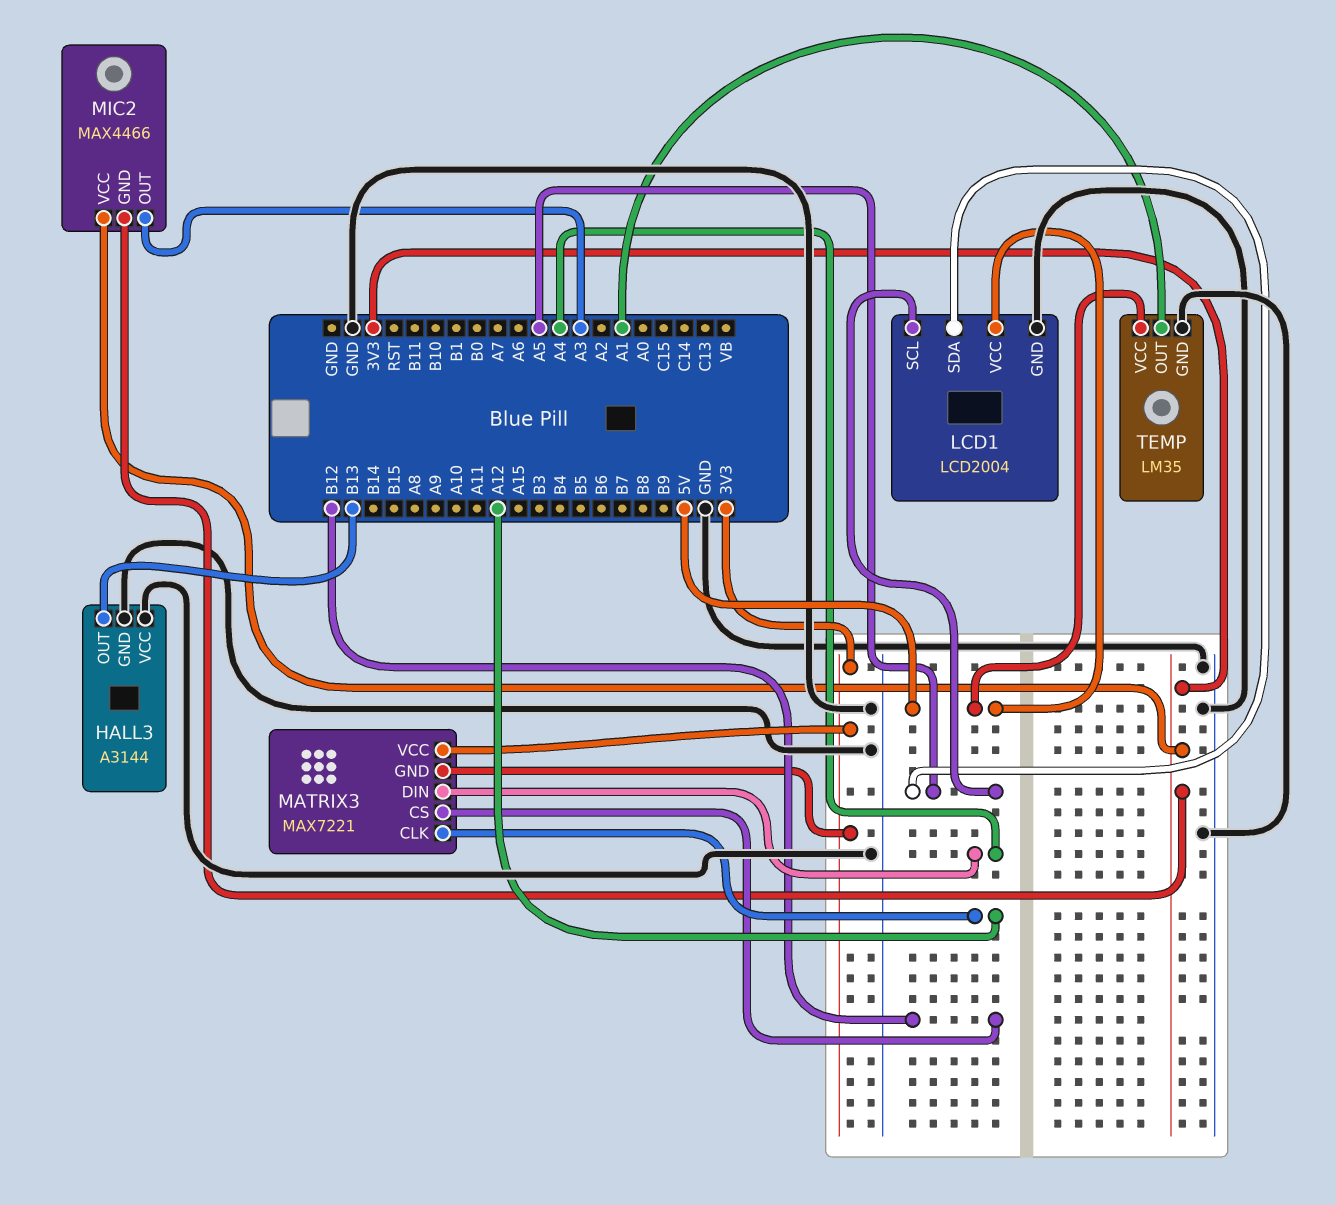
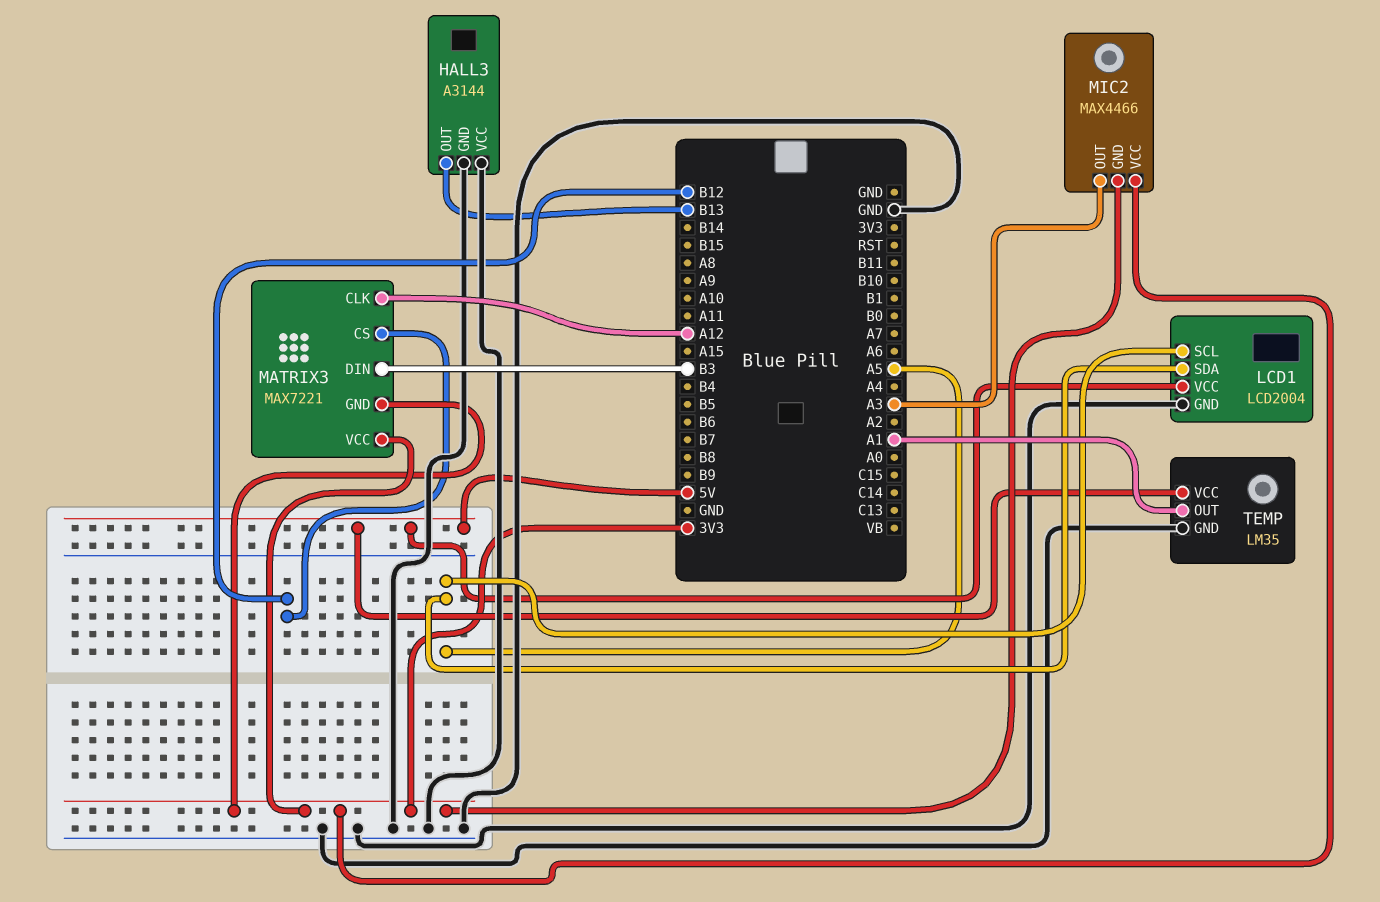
MATRIX3 pin DIN: A4 -> B3

